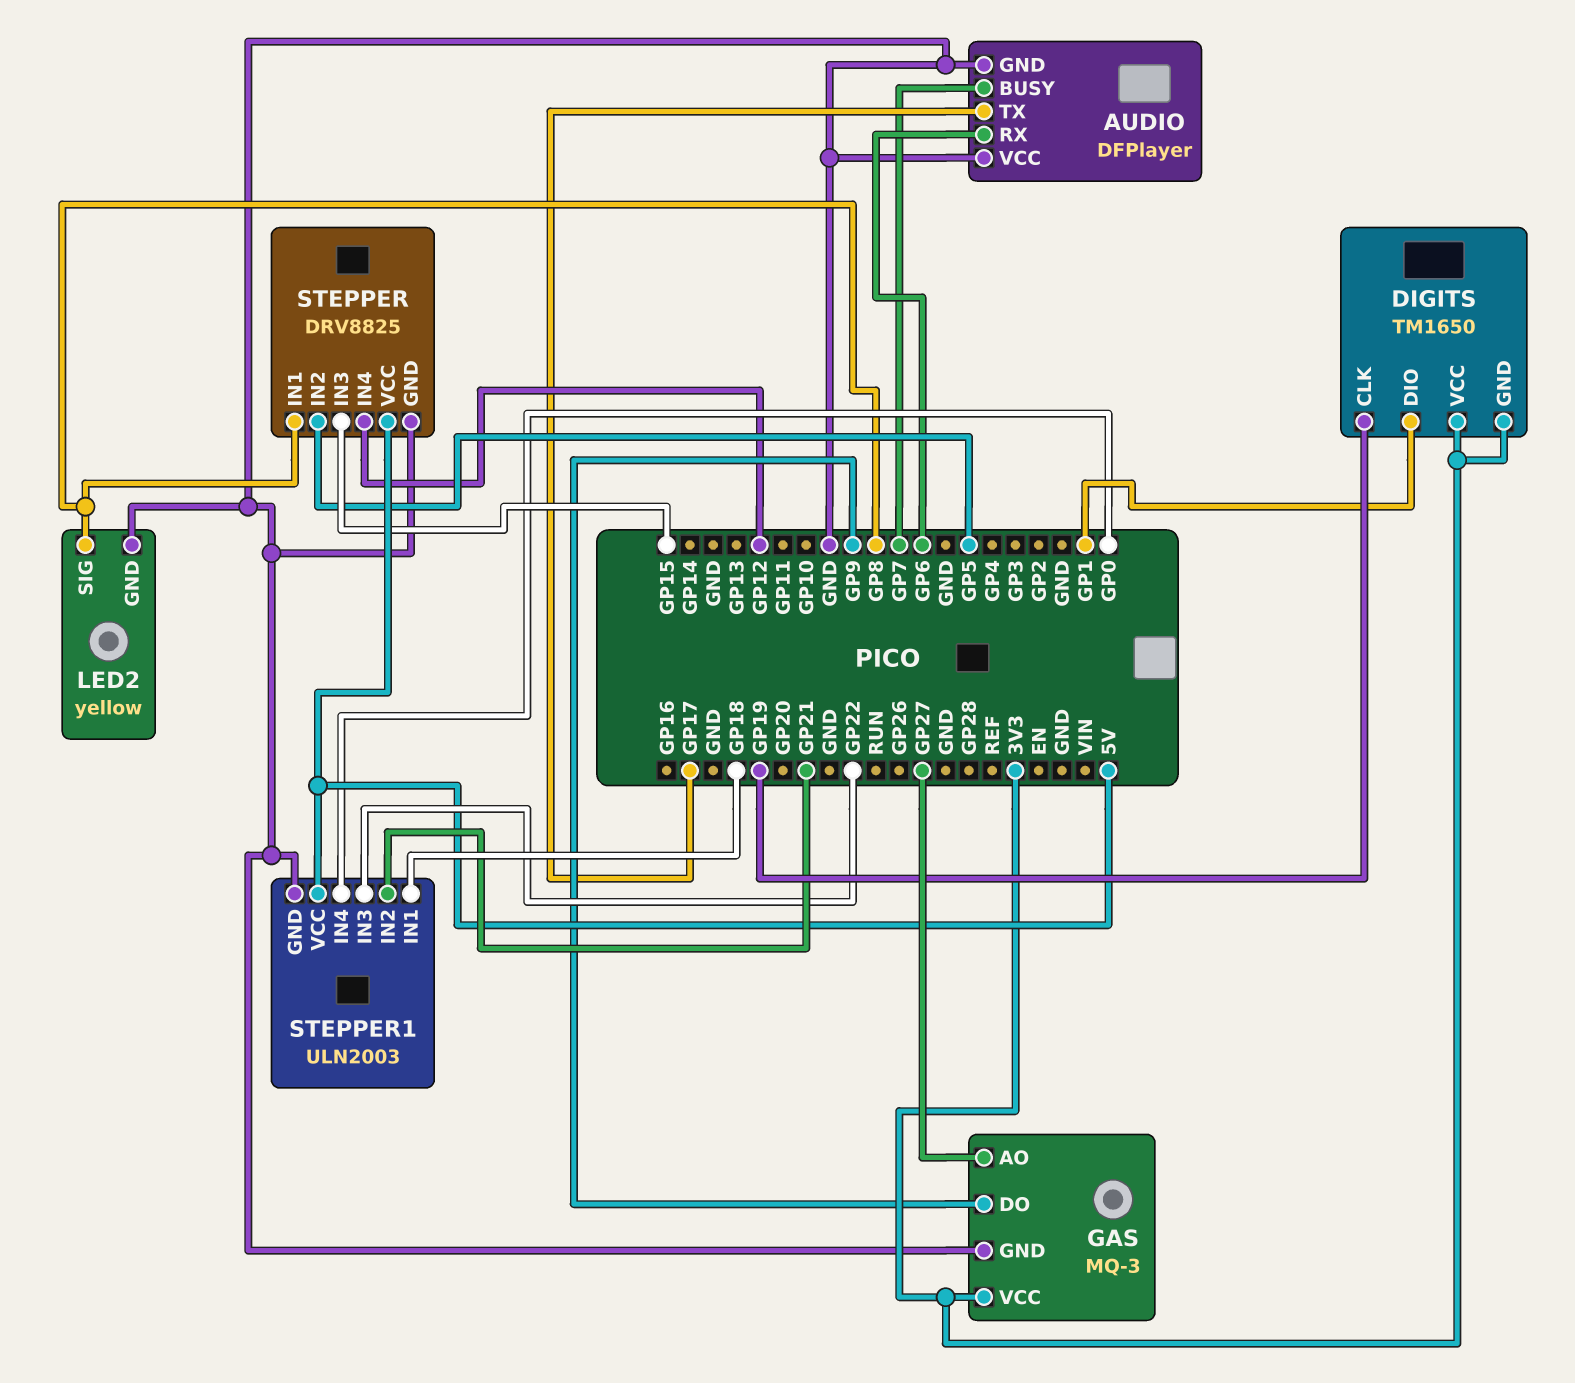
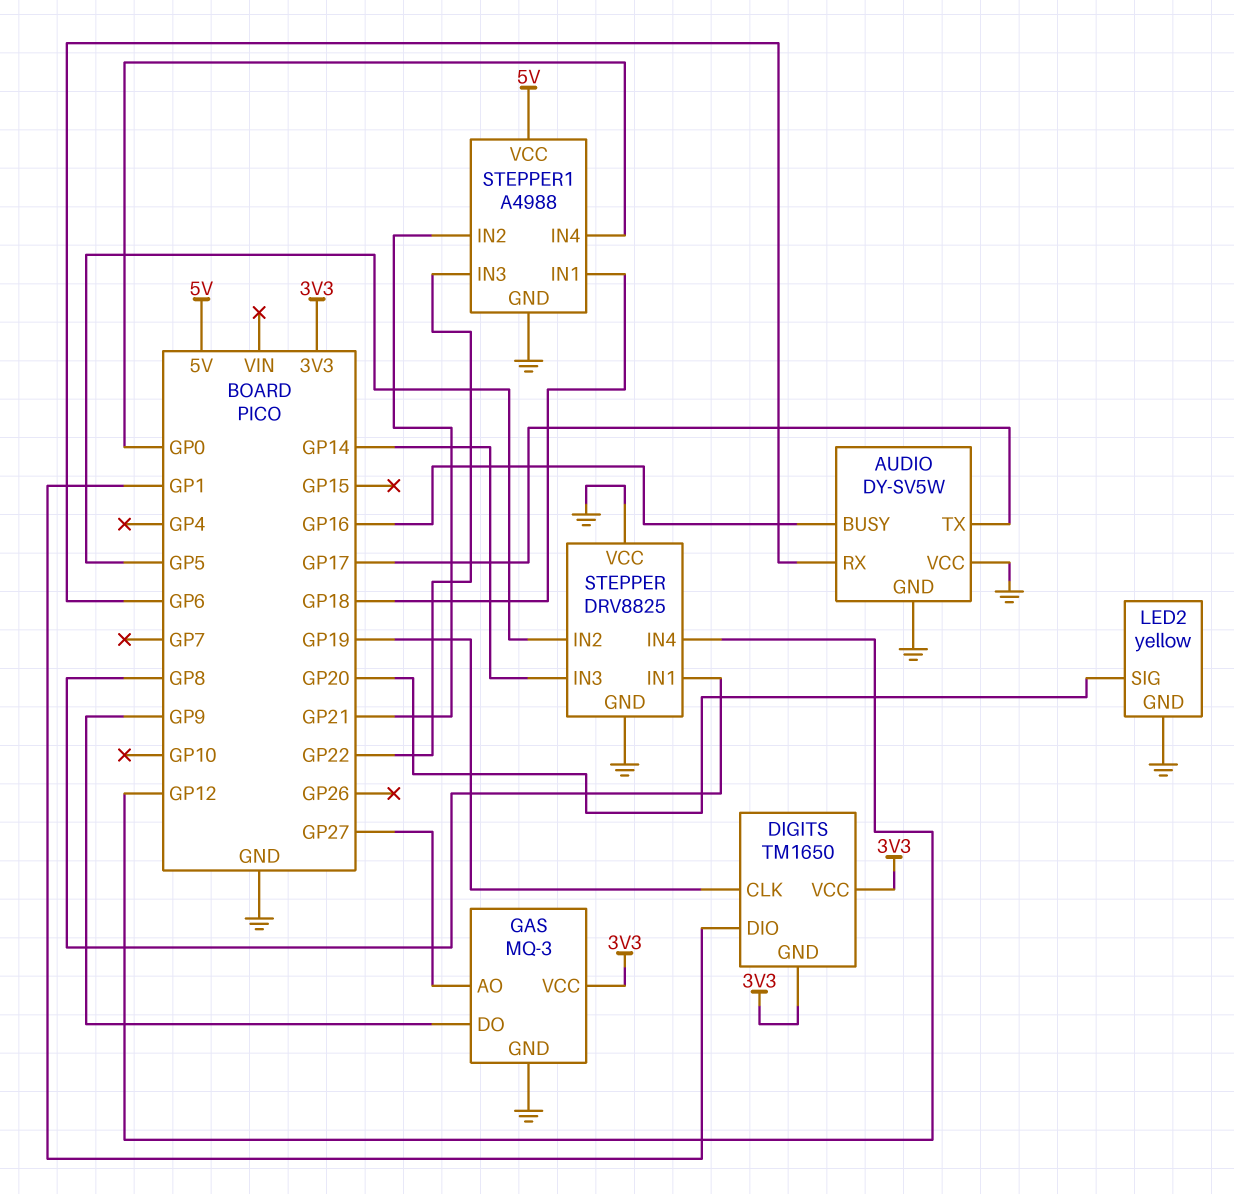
AUDIO: DFPlayer -> DY-SV5W
AUDIO pin BUSY: GP7 -> GP16
LED2 pin SIG: GP8 -> GP20
STEPPER pin IN3: GP15 -> GP14
STEPPER pin VCC: 5V -> GND
STEPPER1: ULN2003 -> A4988

